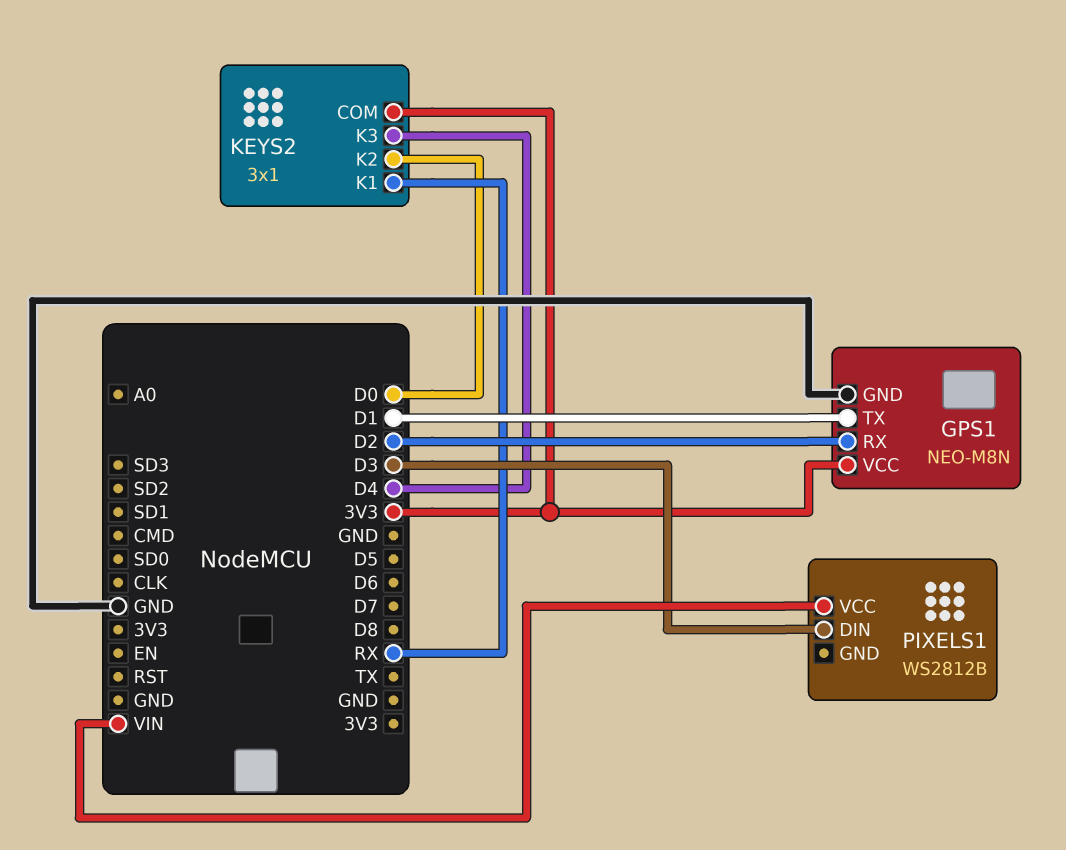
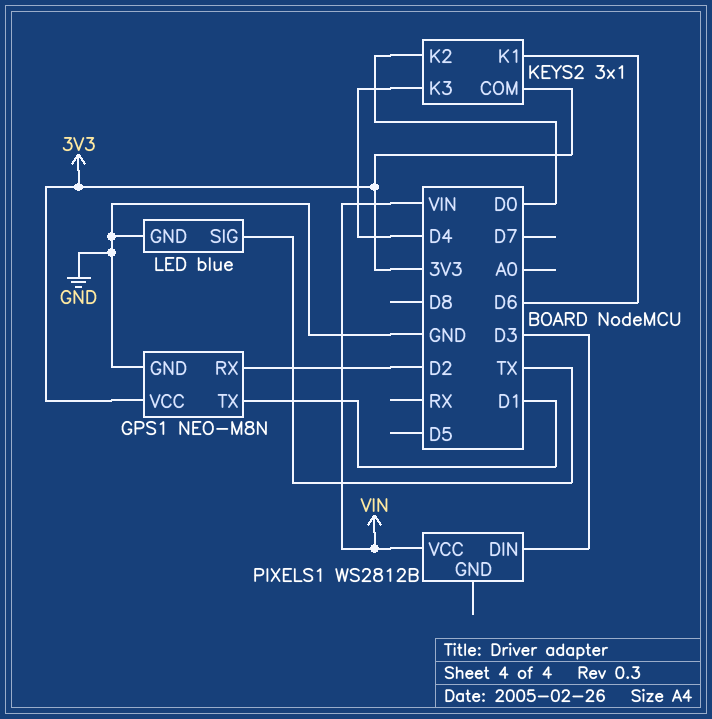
KEYS2 pin K1: RX -> D6
LED: none -> blue
LED pin GND: none -> GND
LED pin SIG: none -> TX

